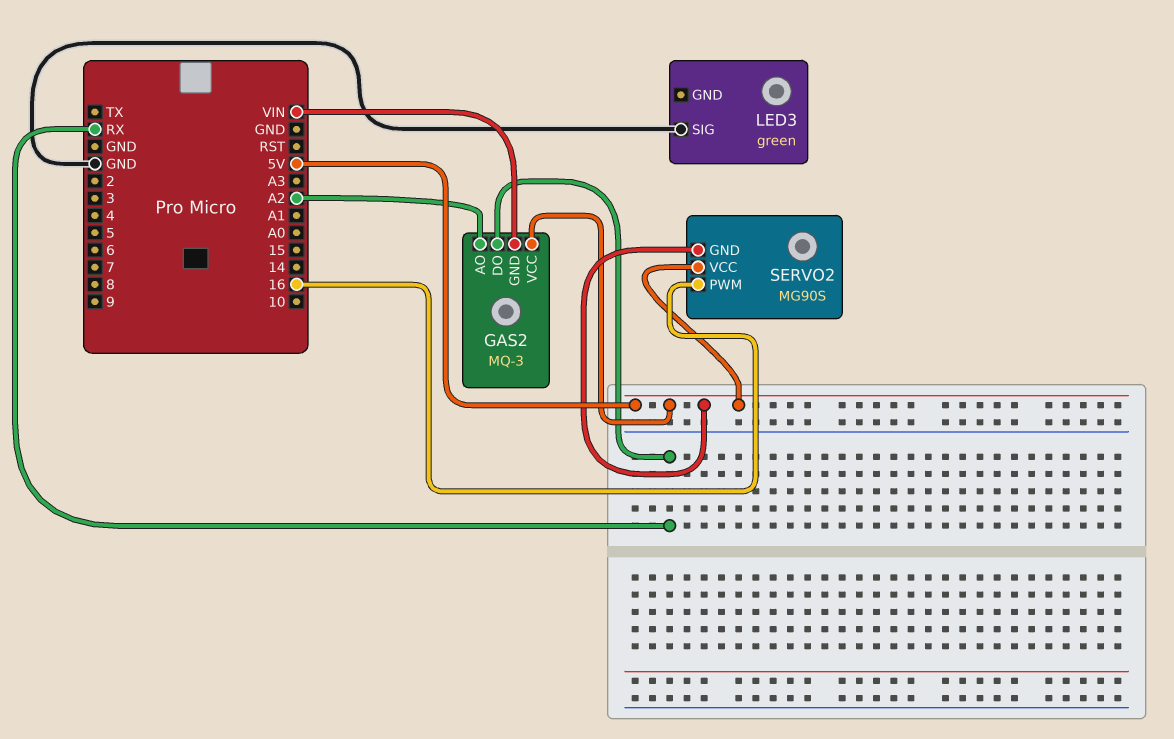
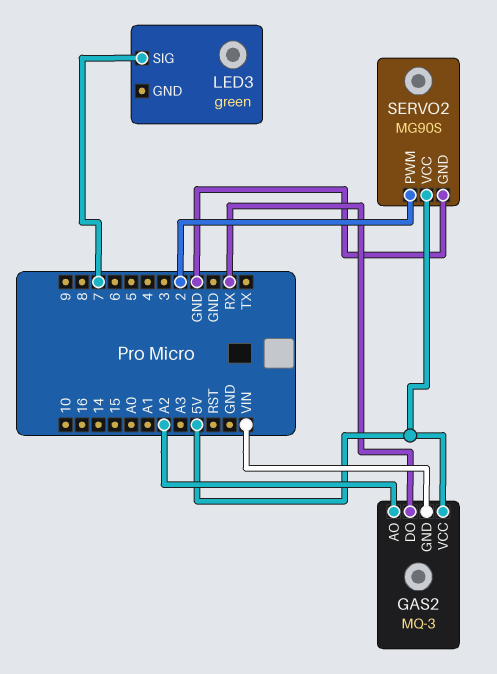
LED3 pin SIG: GND -> 7
SERVO2 pin GND: 5V -> GND
SERVO2 pin PWM: 16 -> 2

